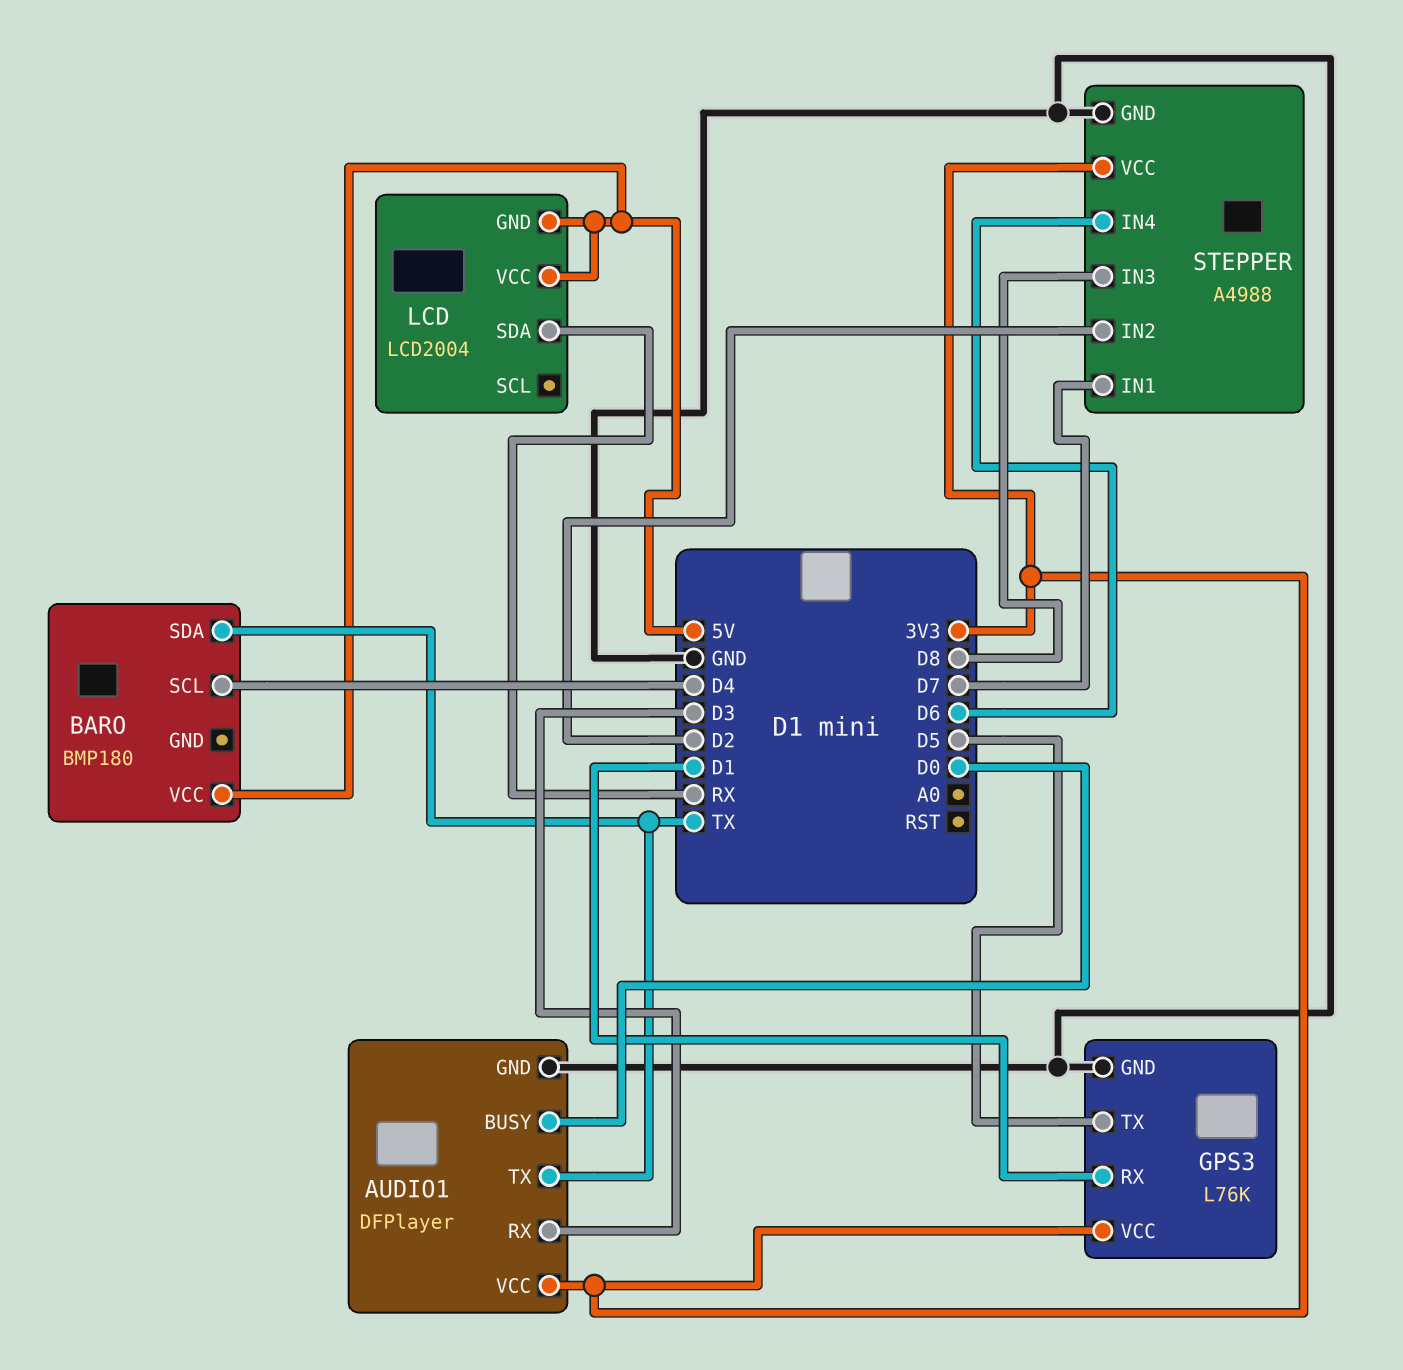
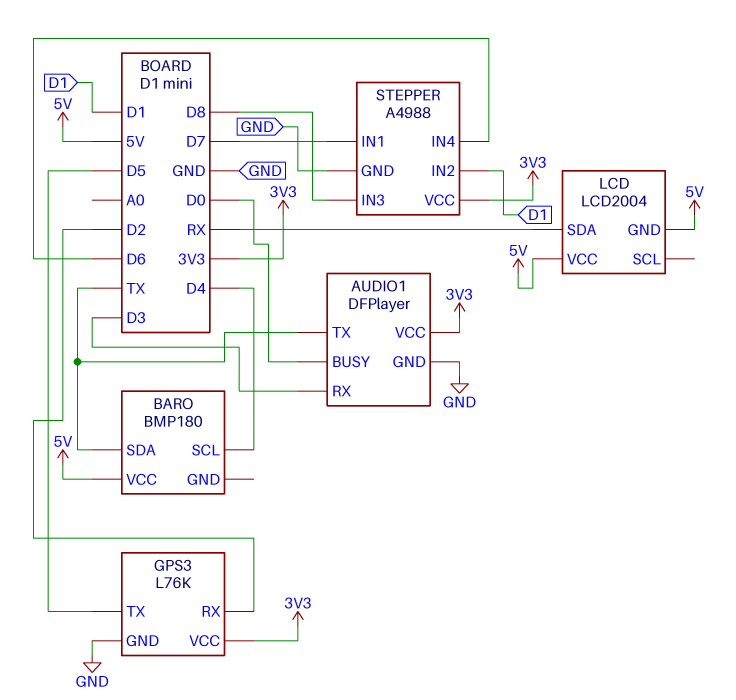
GPS3 pin RX: D1 -> D2
STEPPER pin IN2: D2 -> D1

